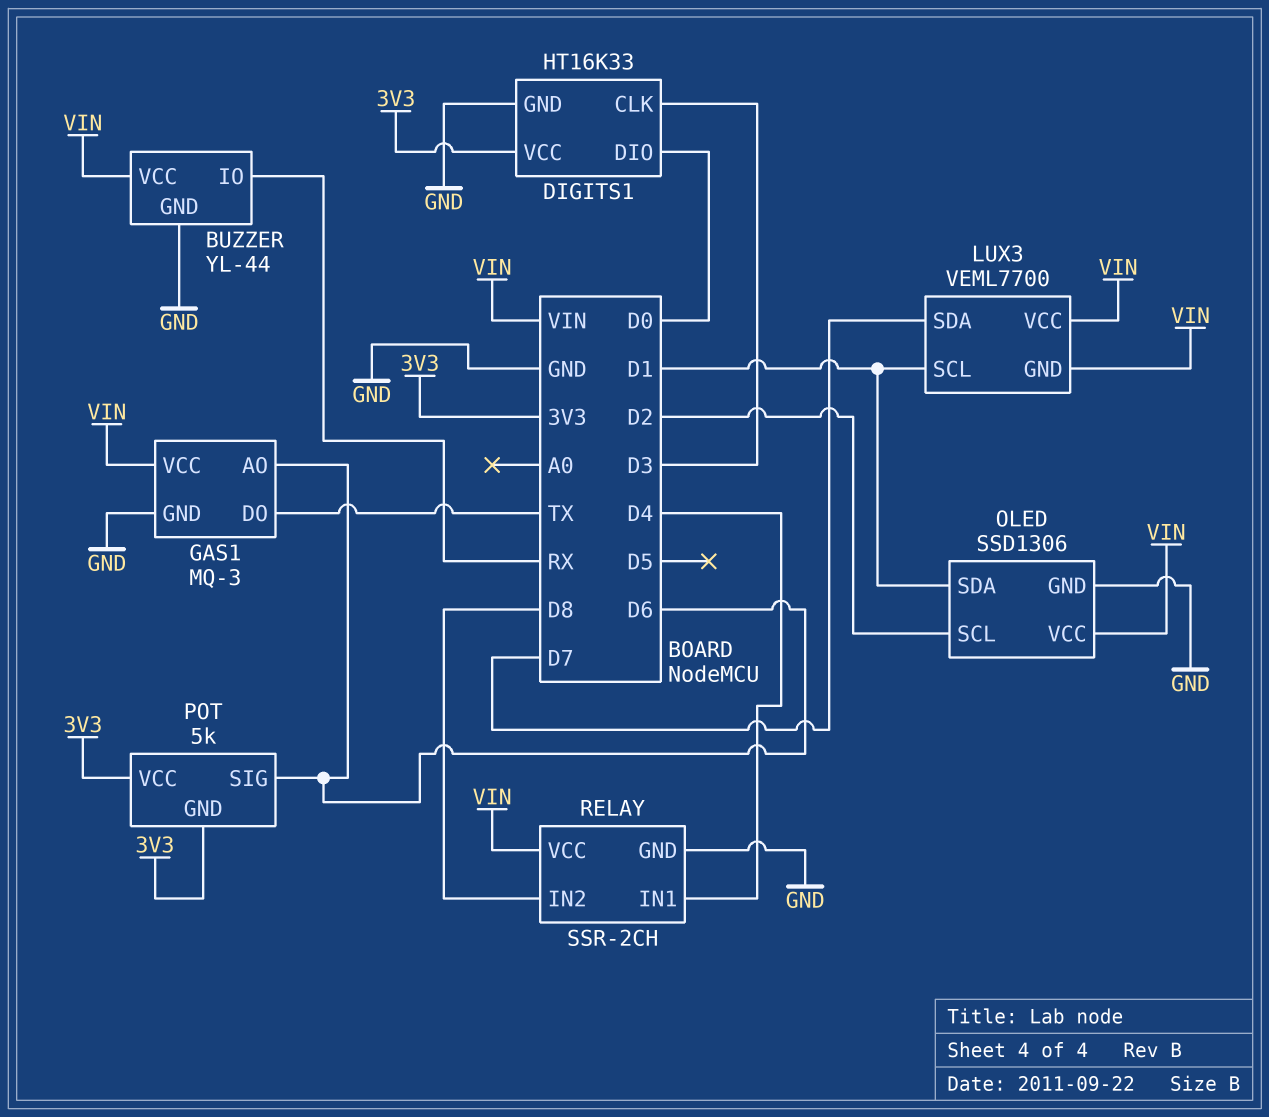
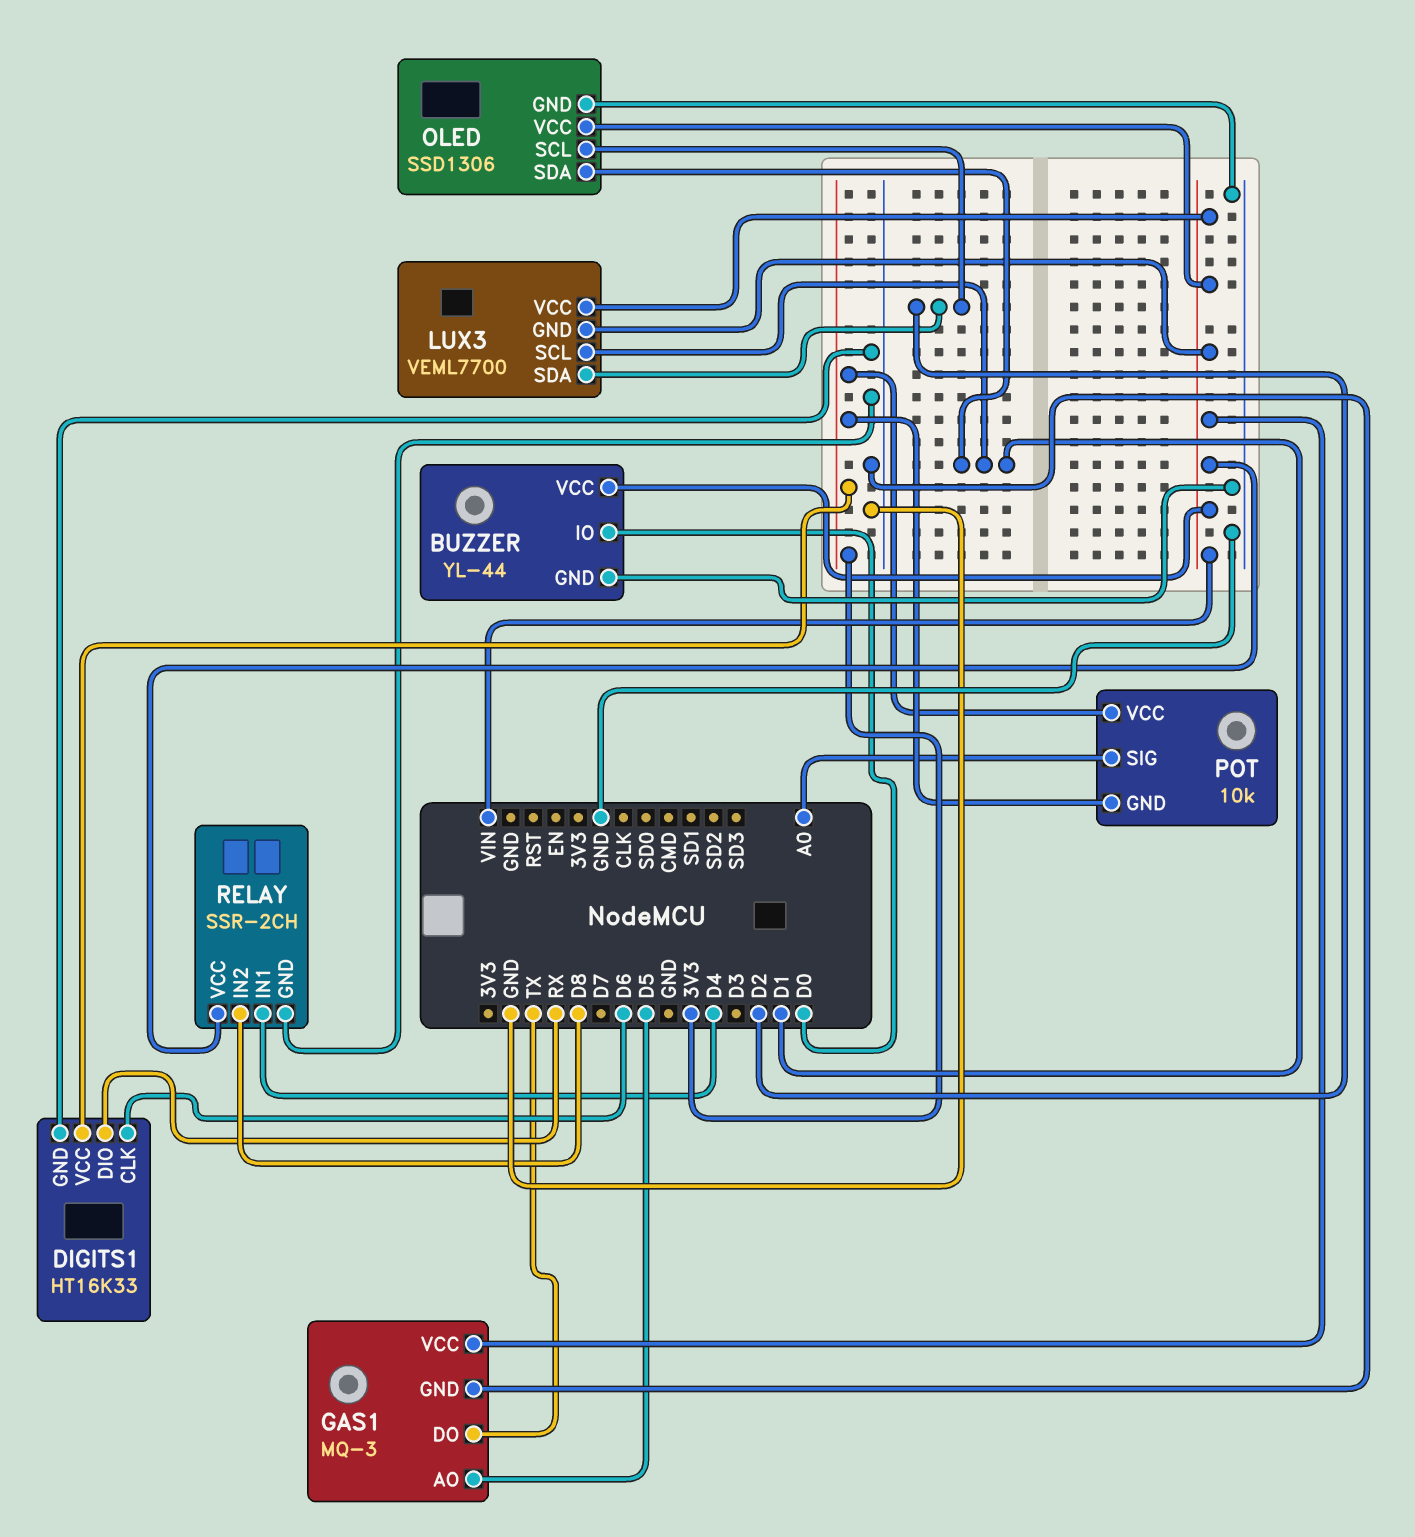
BUZZER pin IO: RX -> D0
DIGITS1 pin CLK: D3 -> D6
DIGITS1 pin DIO: D0 -> RX
GAS1 pin AO: D6 -> D5
LUX3 pin SDA: D7 -> D2
POT: 5k -> 10k
POT pin SIG: D6 -> A0

